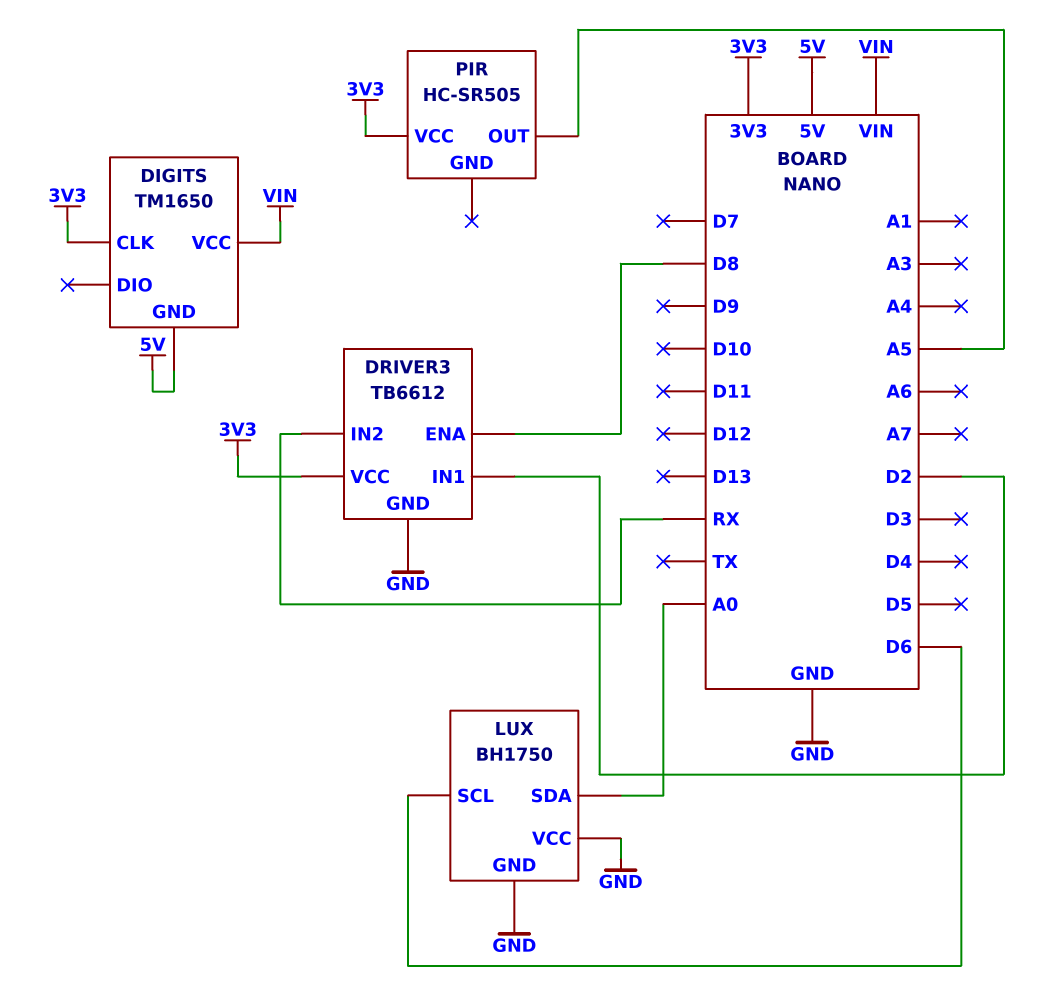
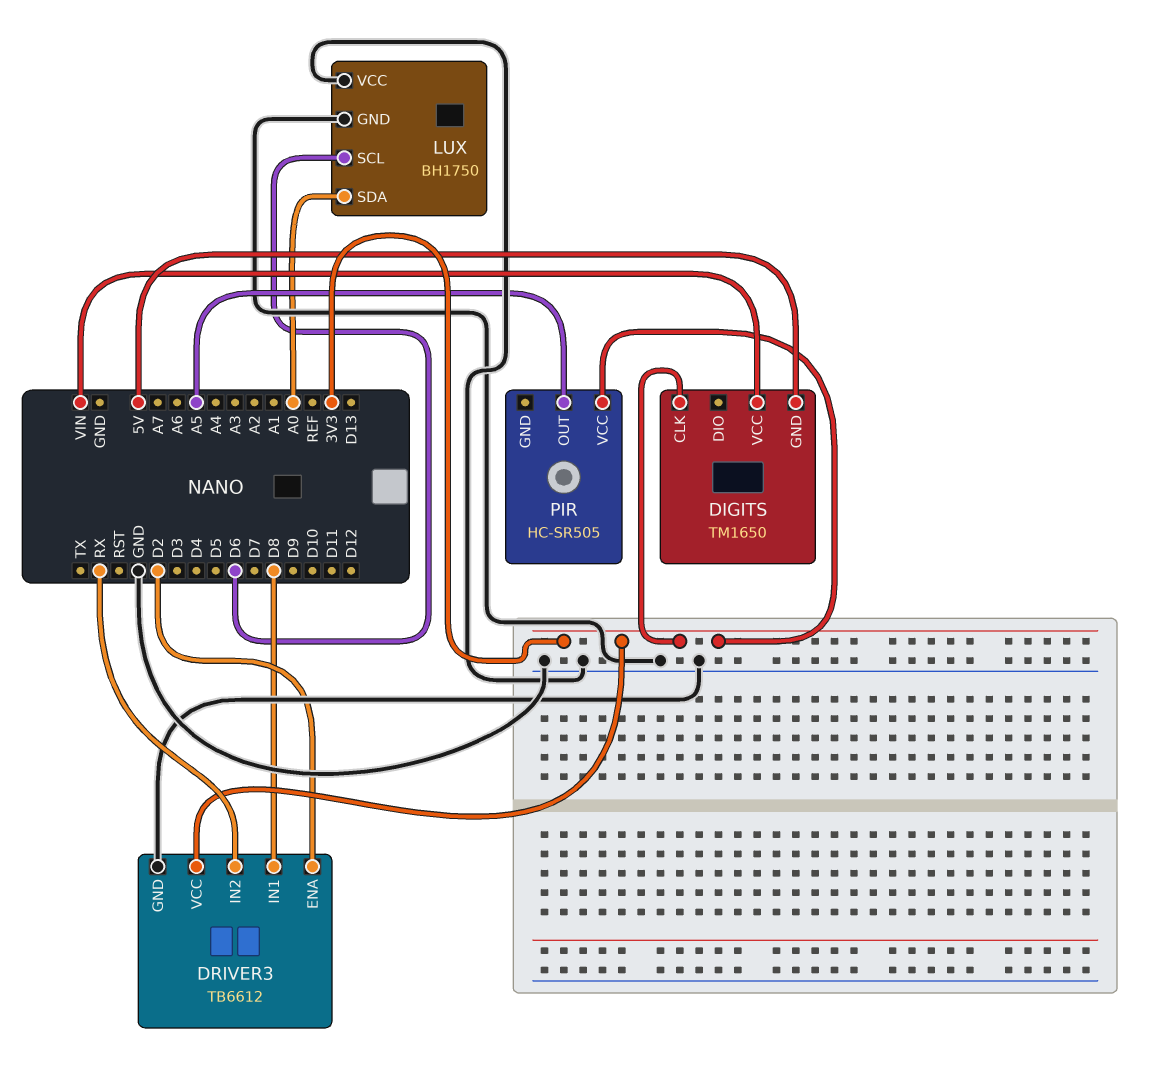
DRIVER3 pin ENA: D8 -> D2
DRIVER3 pin IN1: D2 -> D8

